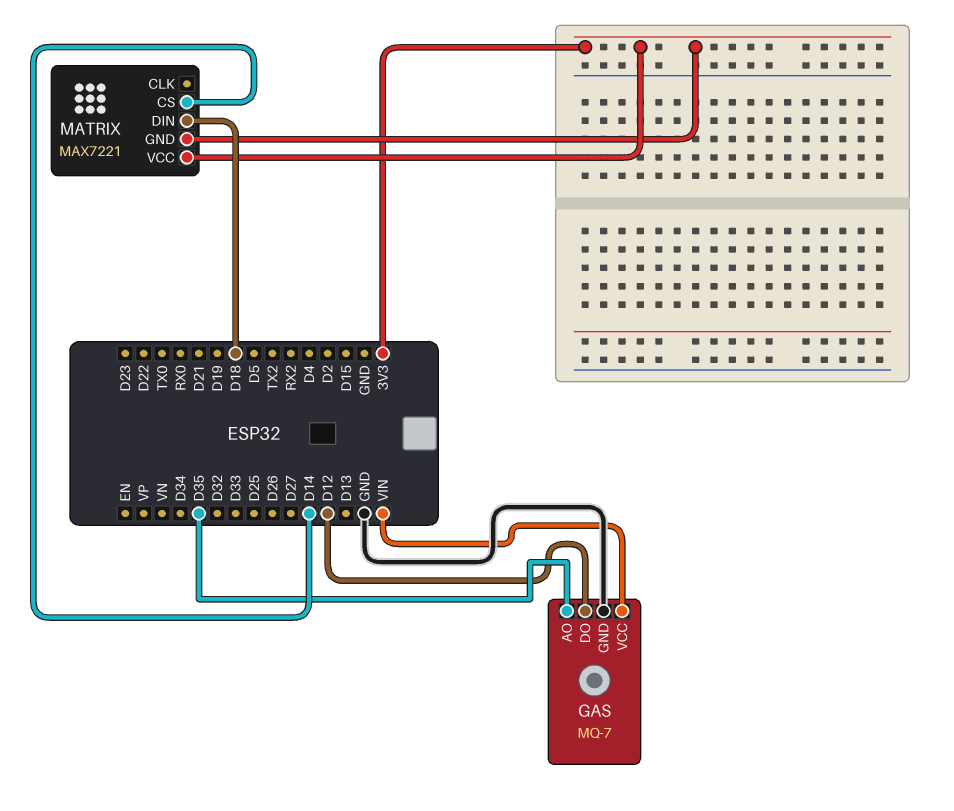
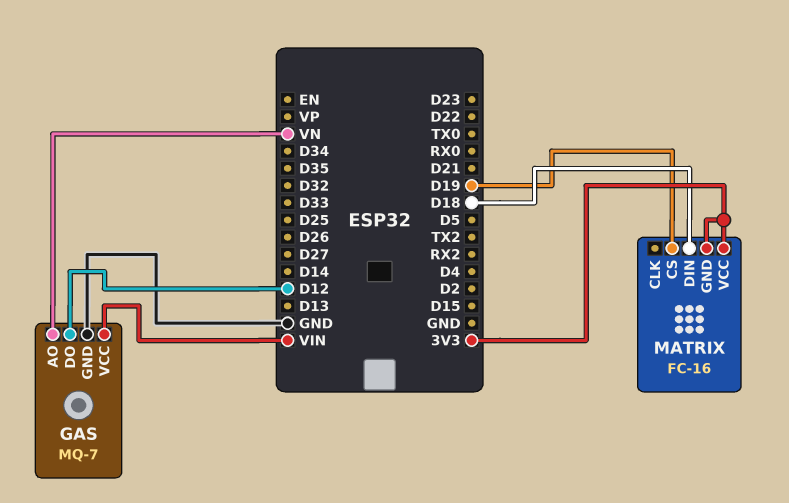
GAS pin AO: D35 -> VN
MATRIX: MAX7221 -> FC-16
MATRIX pin CS: D14 -> D19

